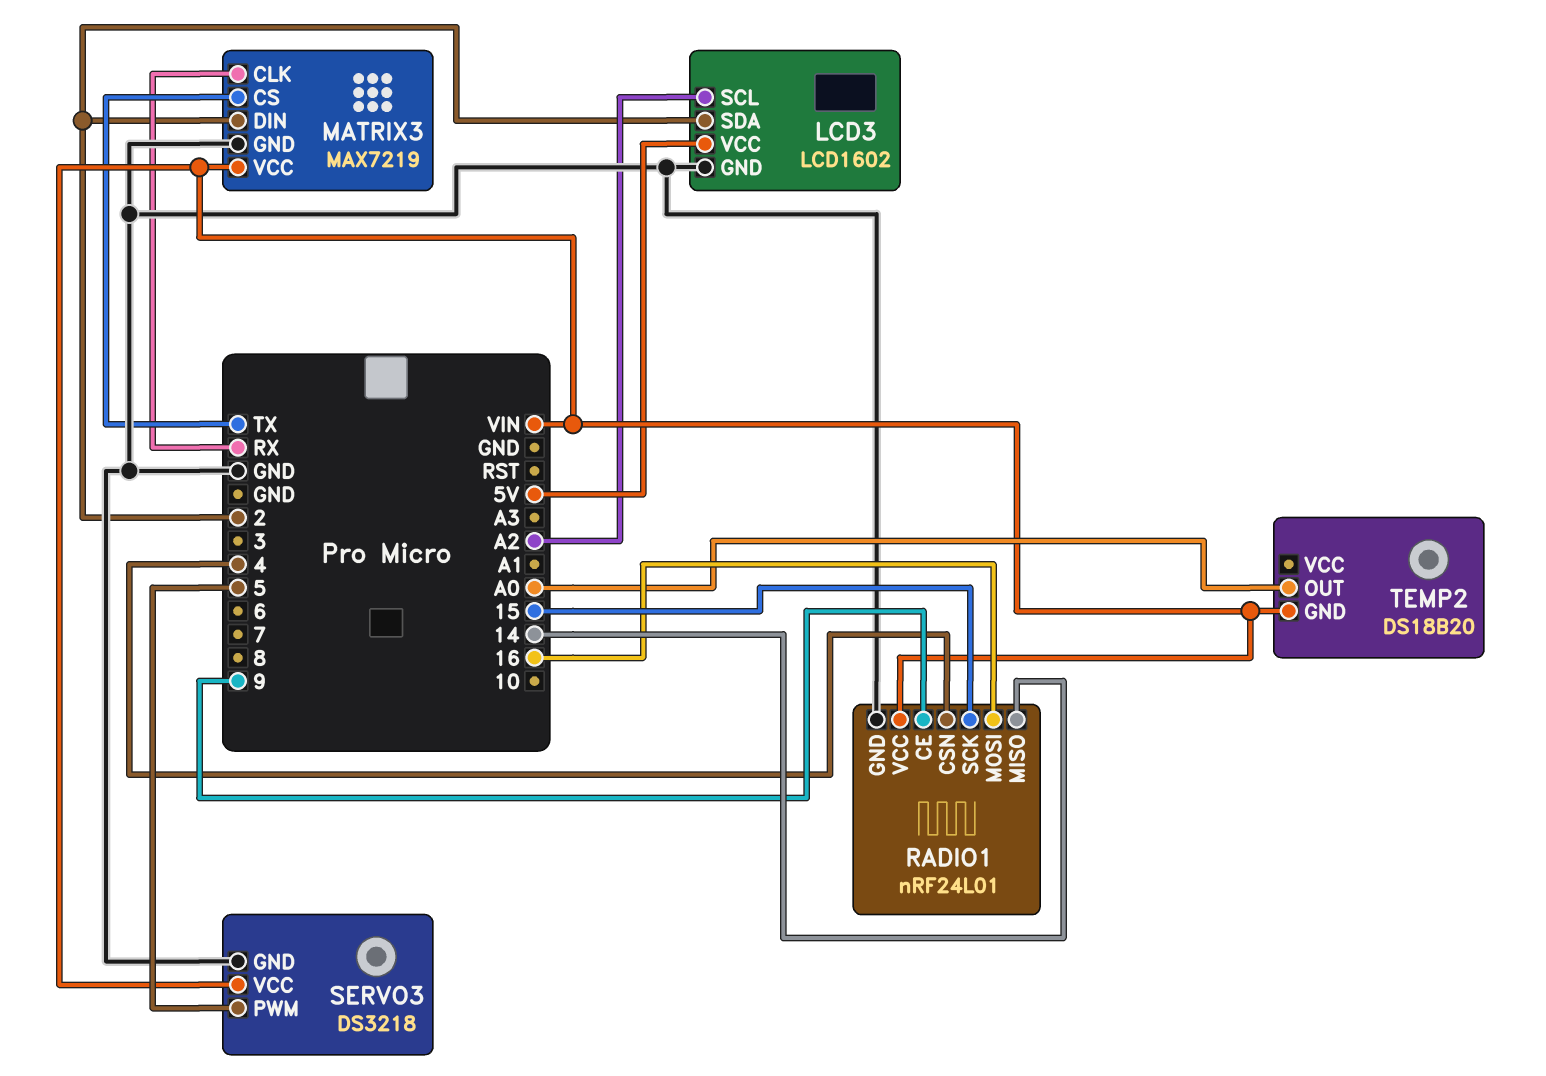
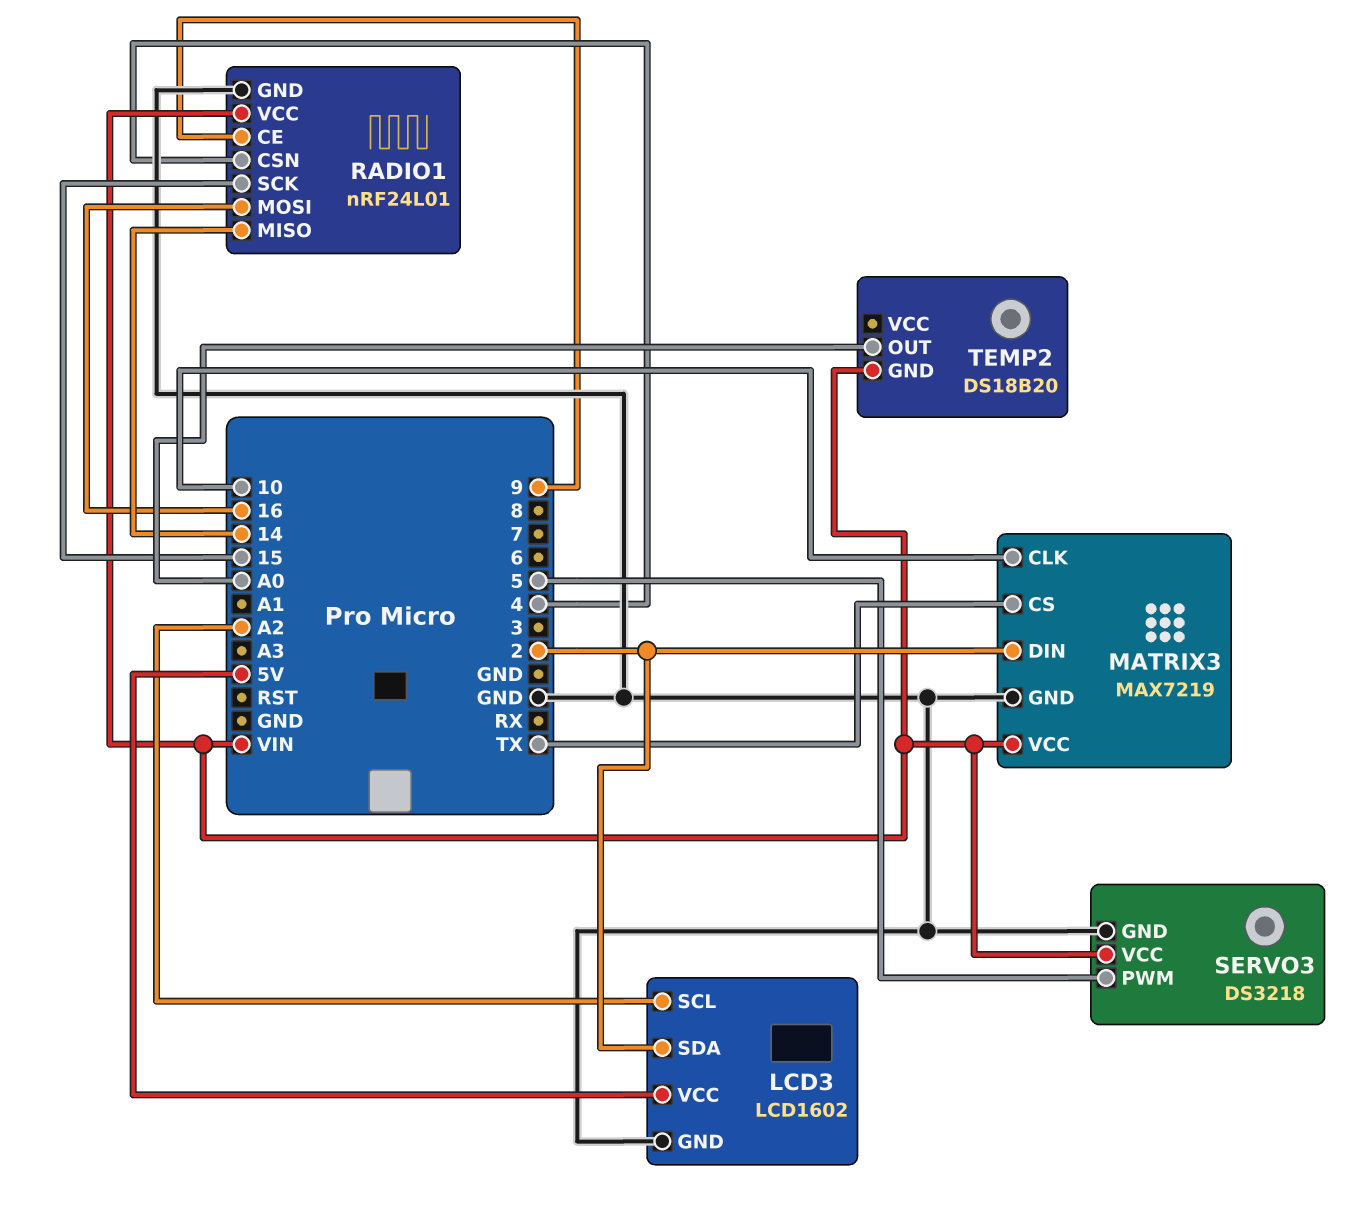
MATRIX3 pin CLK: RX -> 10

